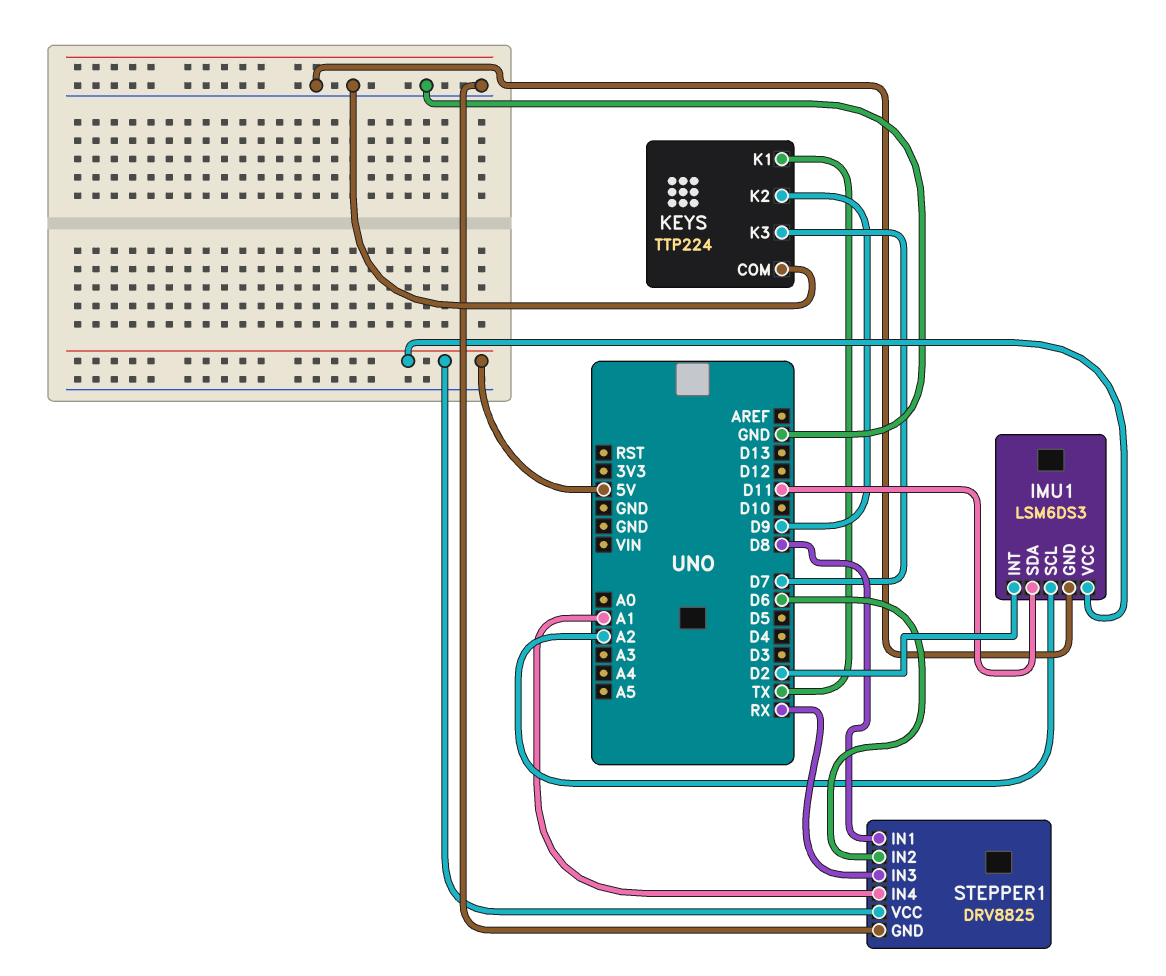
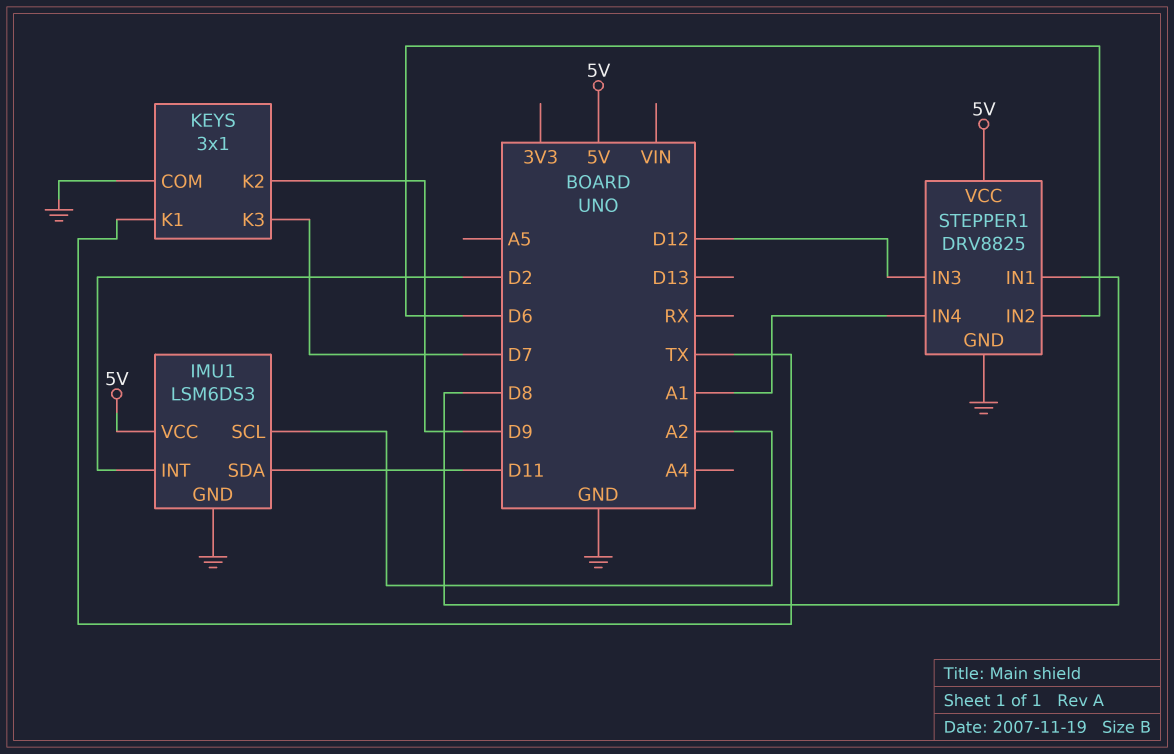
KEYS: TTP224 -> 3x1
STEPPER1 pin IN3: RX -> D12

